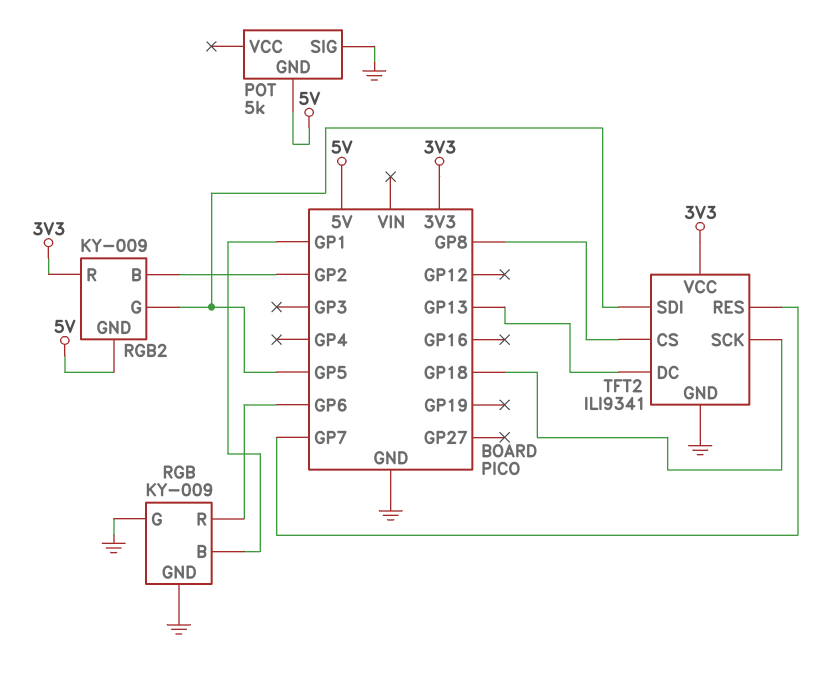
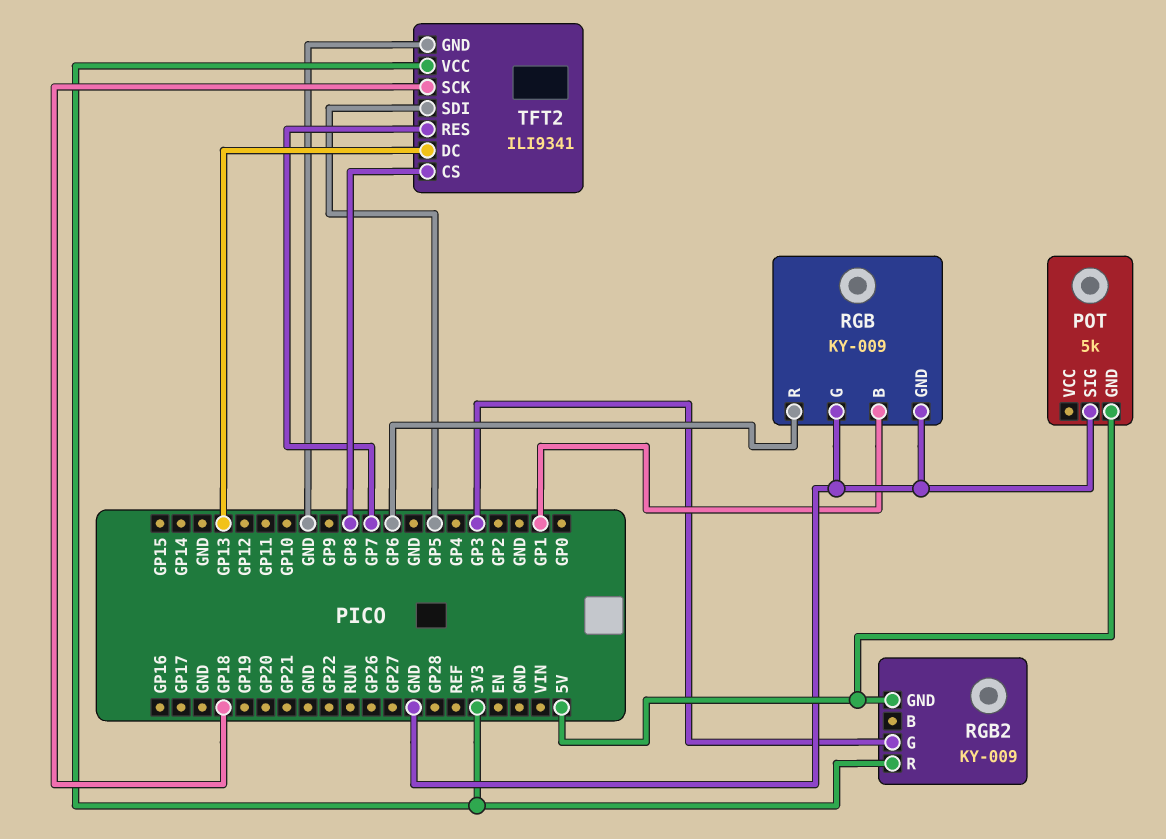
RGB2 pin B: GP2 -> none
RGB2 pin G: GP5 -> GP3

